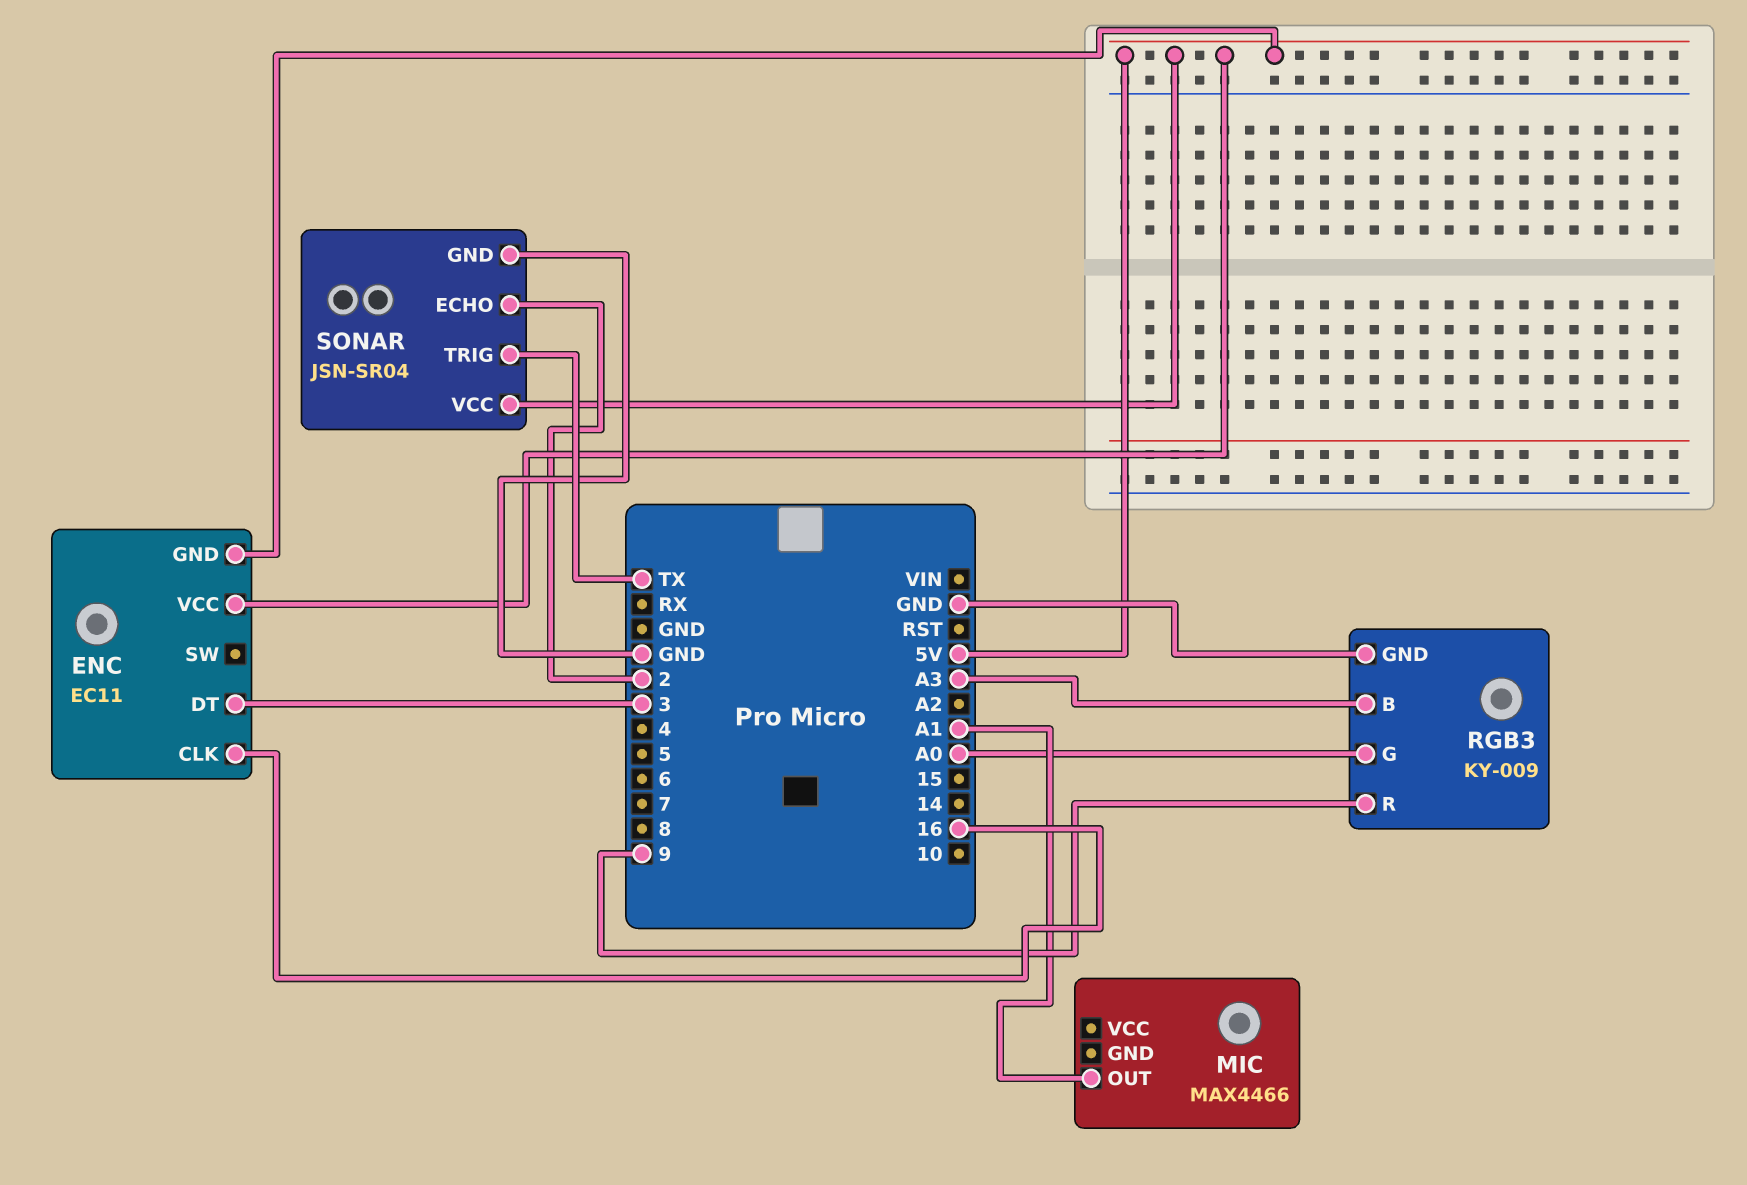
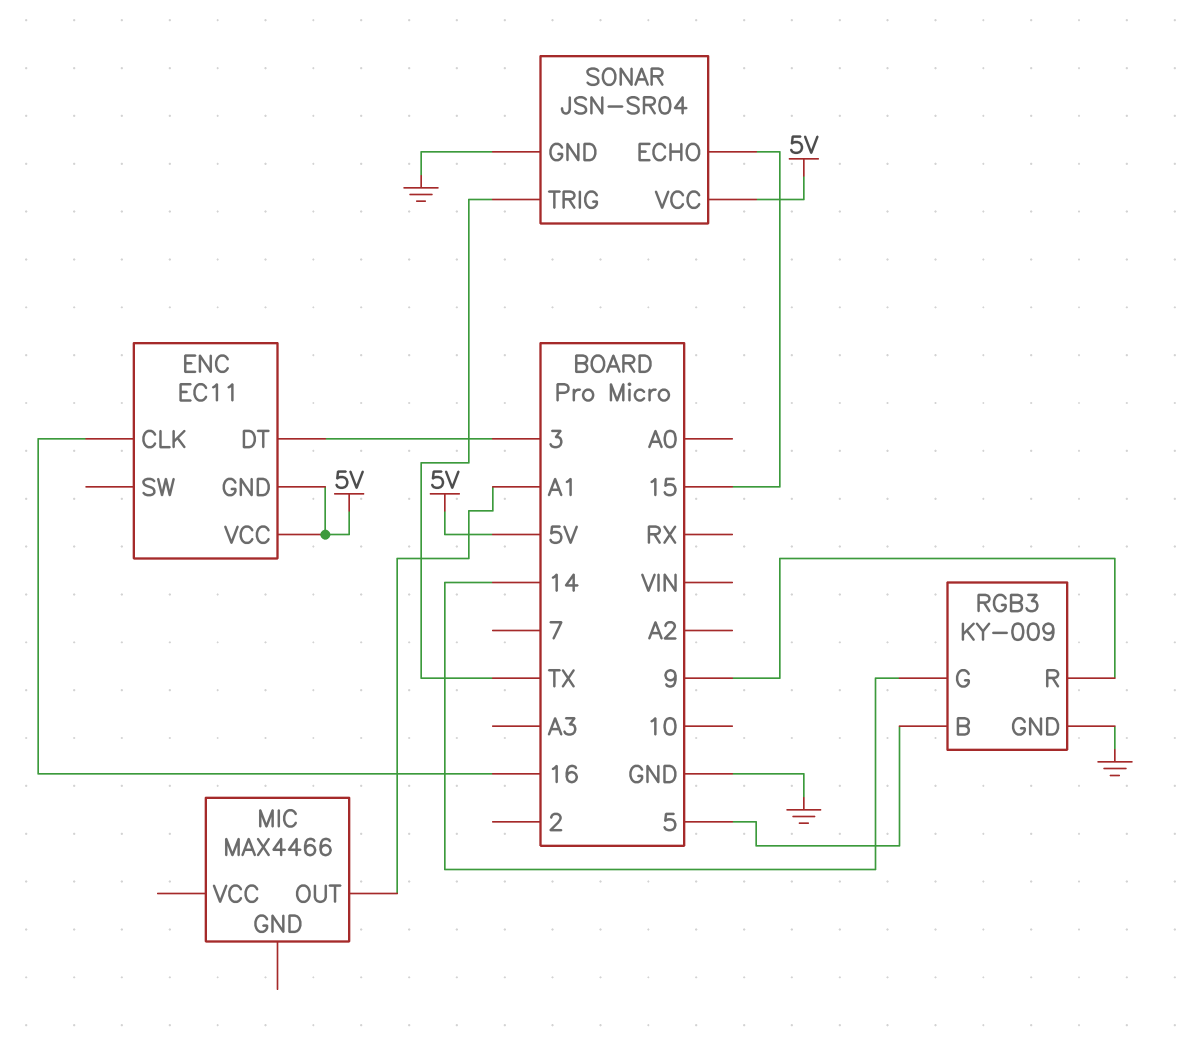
RGB3 pin B: A3 -> 5
RGB3 pin G: A0 -> 14
SONAR pin ECHO: 2 -> 15

